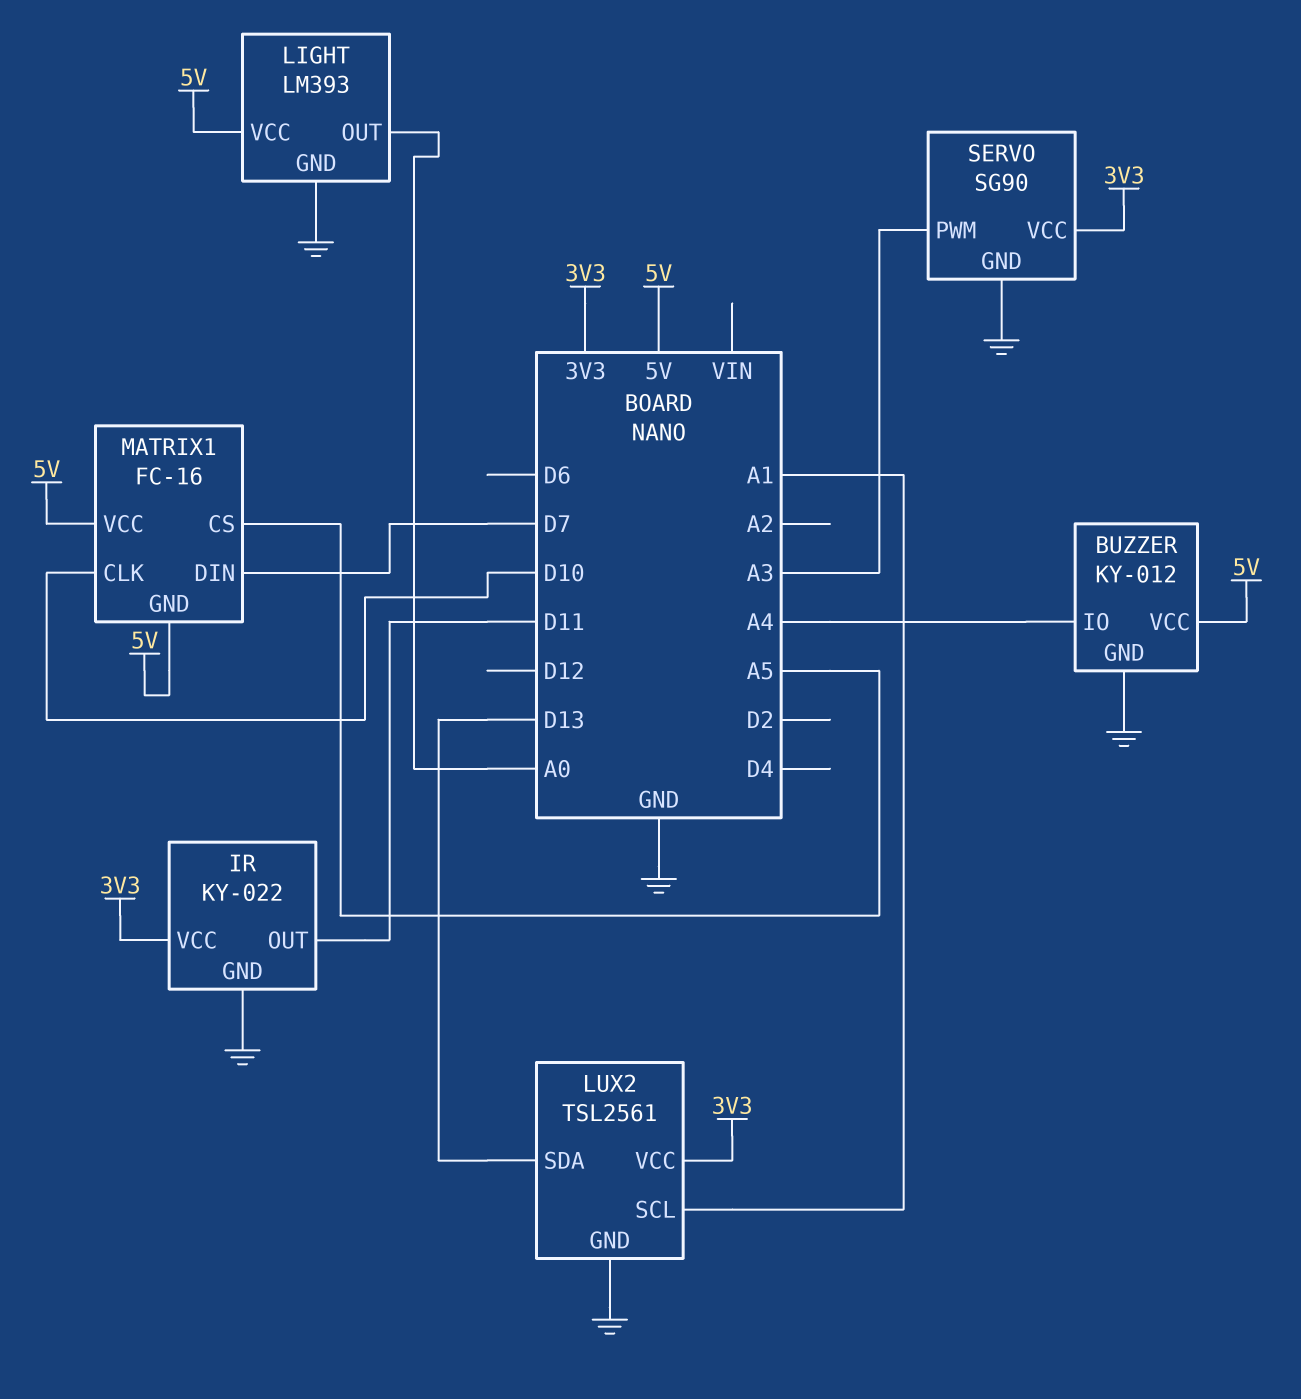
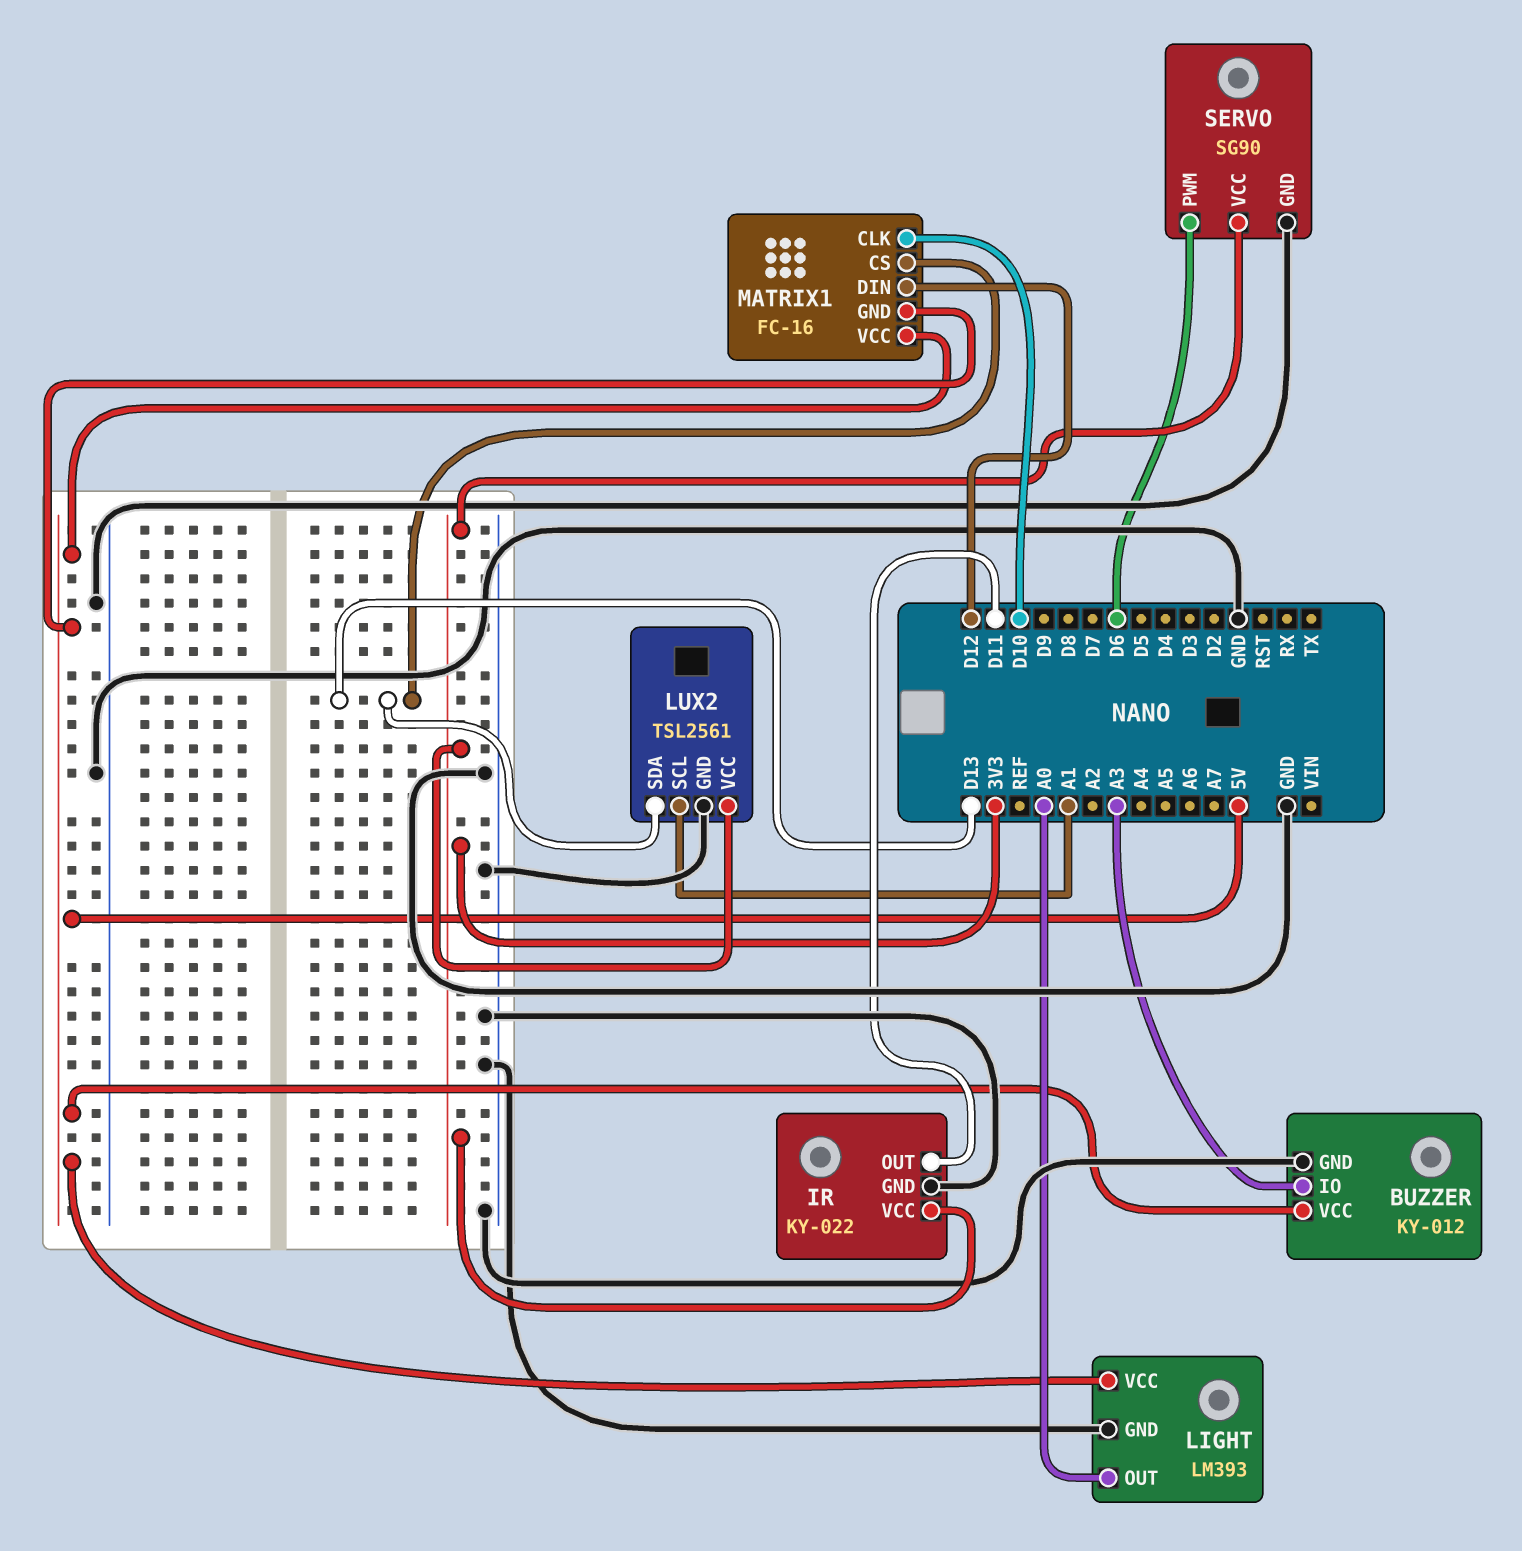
BUZZER pin IO: A4 -> A3
MATRIX1 pin CS: A5 -> D13
MATRIX1 pin DIN: D7 -> D12
SERVO pin PWM: A3 -> D6

